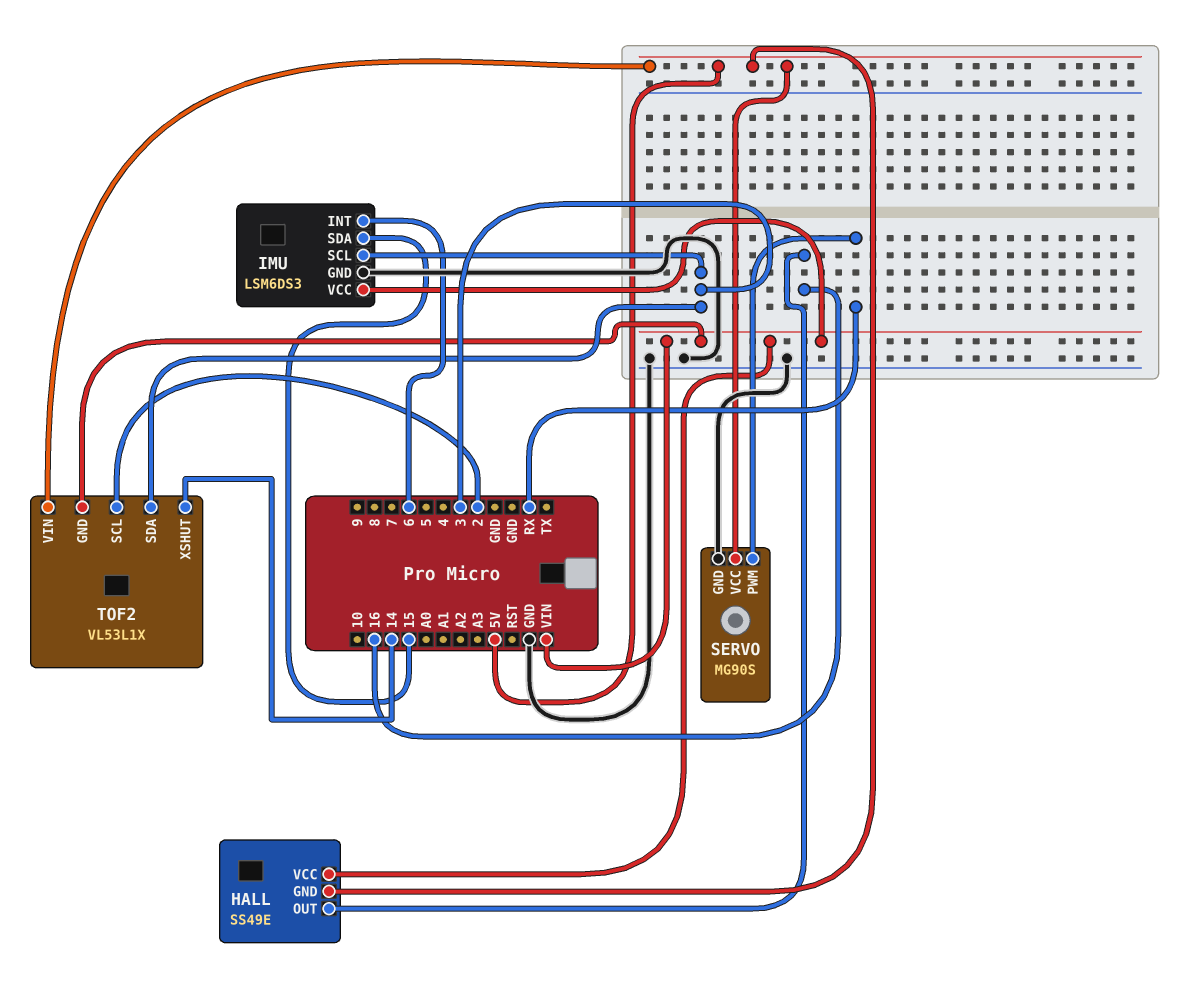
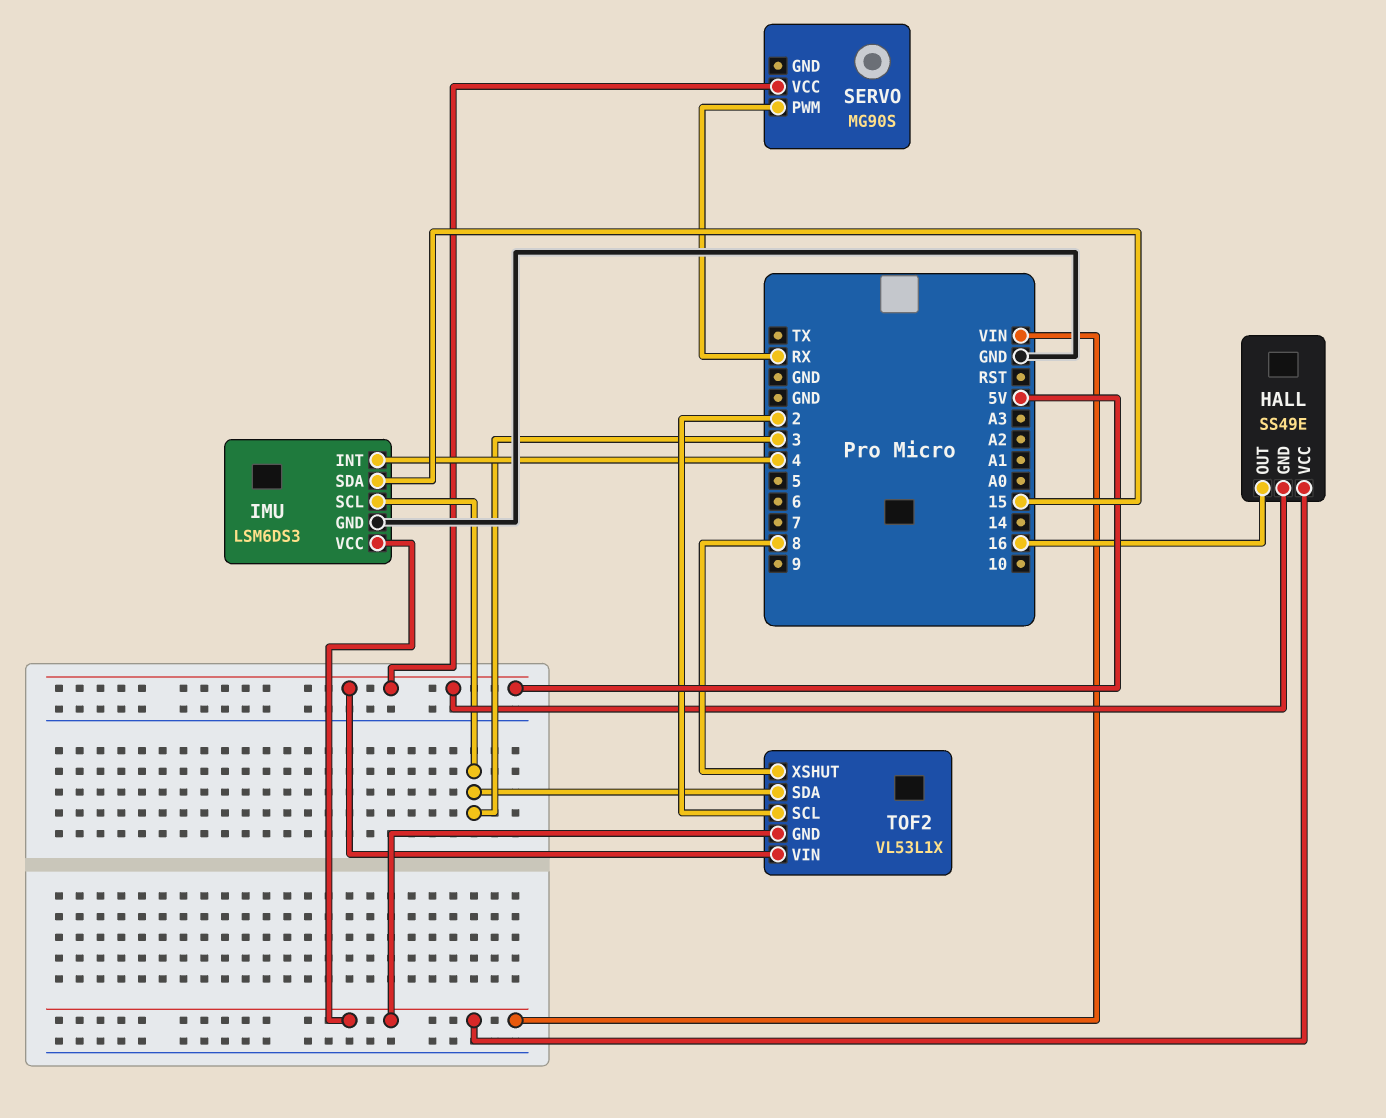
IMU pin INT: 6 -> 4
SERVO pin GND: GND -> none
TOF2 pin XSHUT: 14 -> 8

